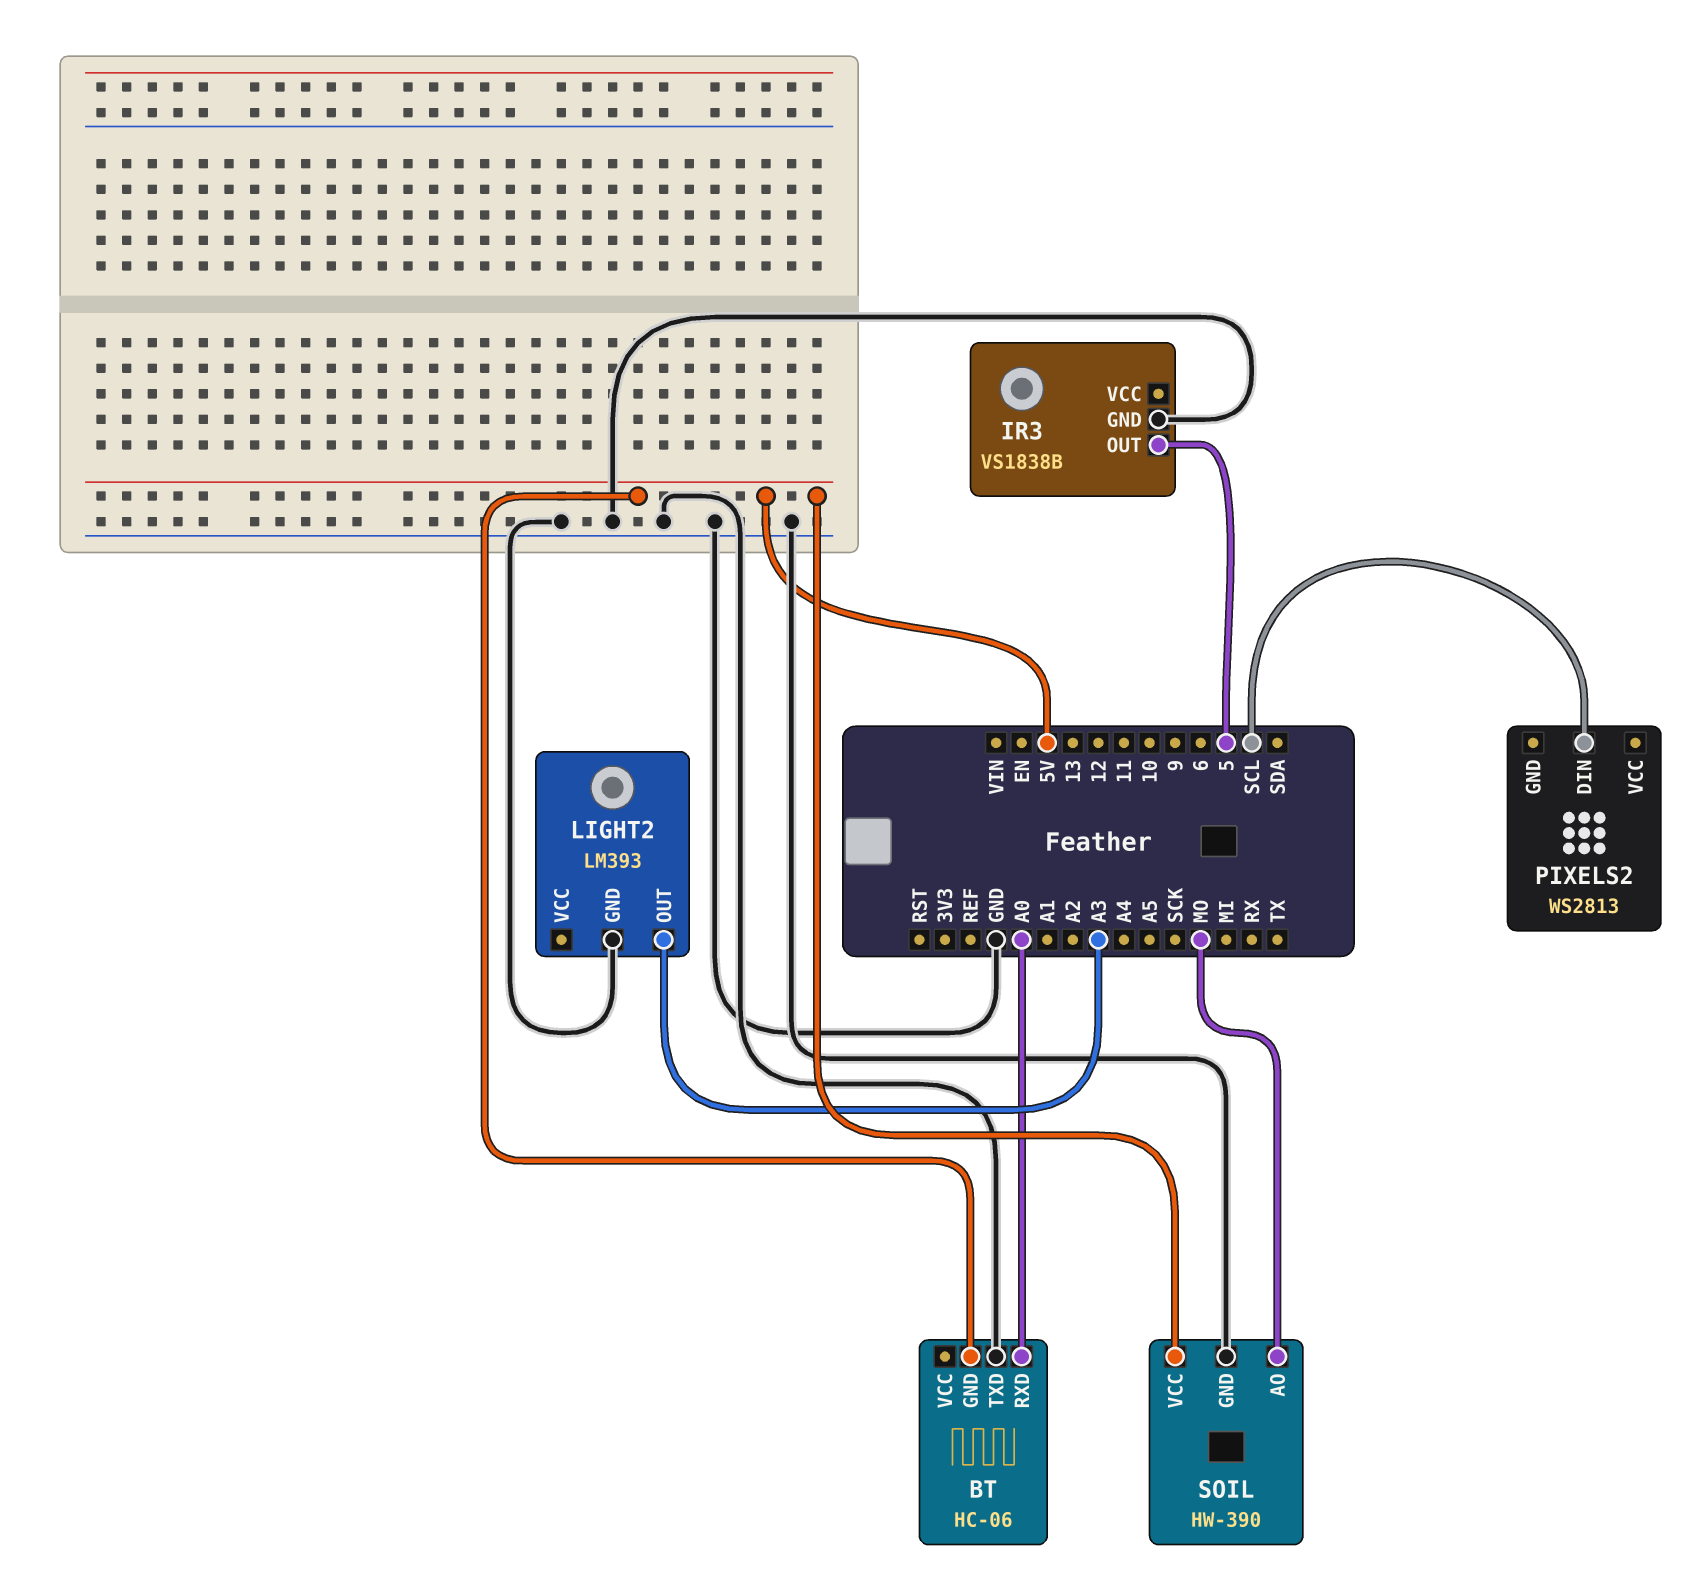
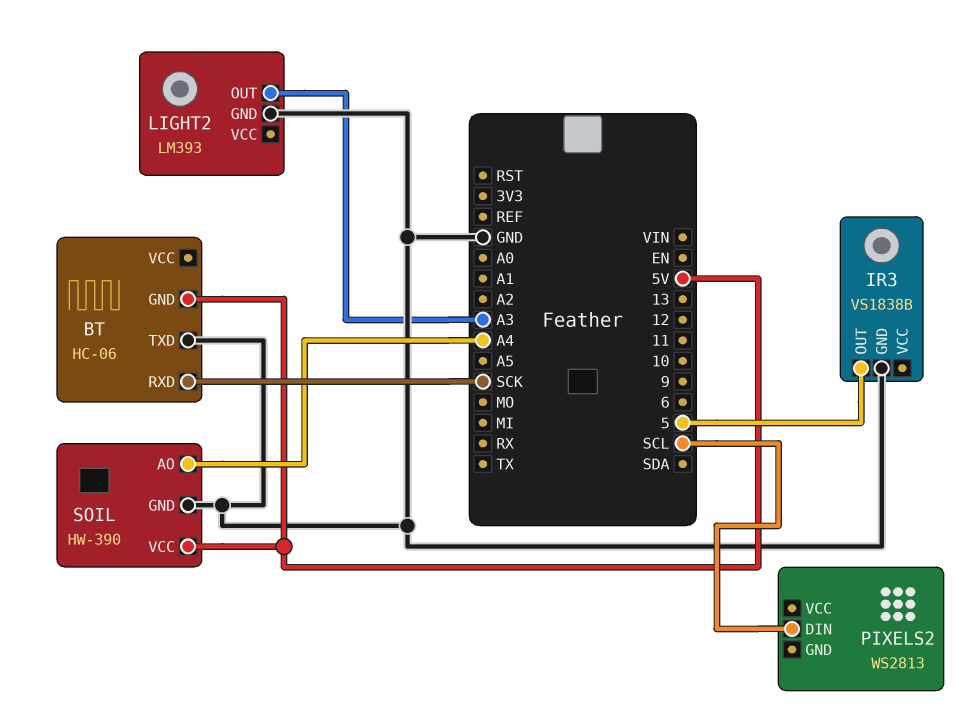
BT pin RXD: A0 -> SCK
SOIL pin AO: MO -> A4

